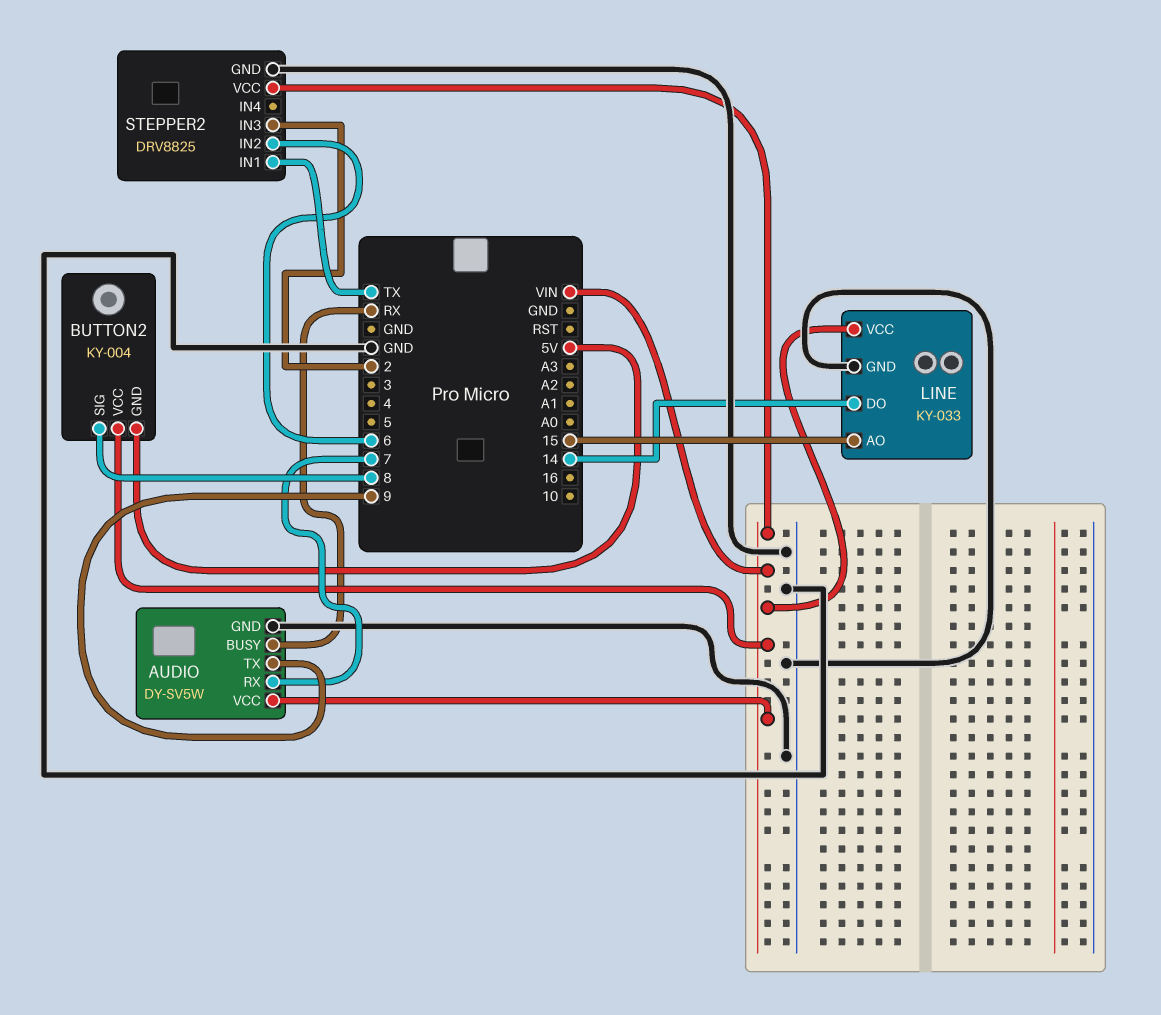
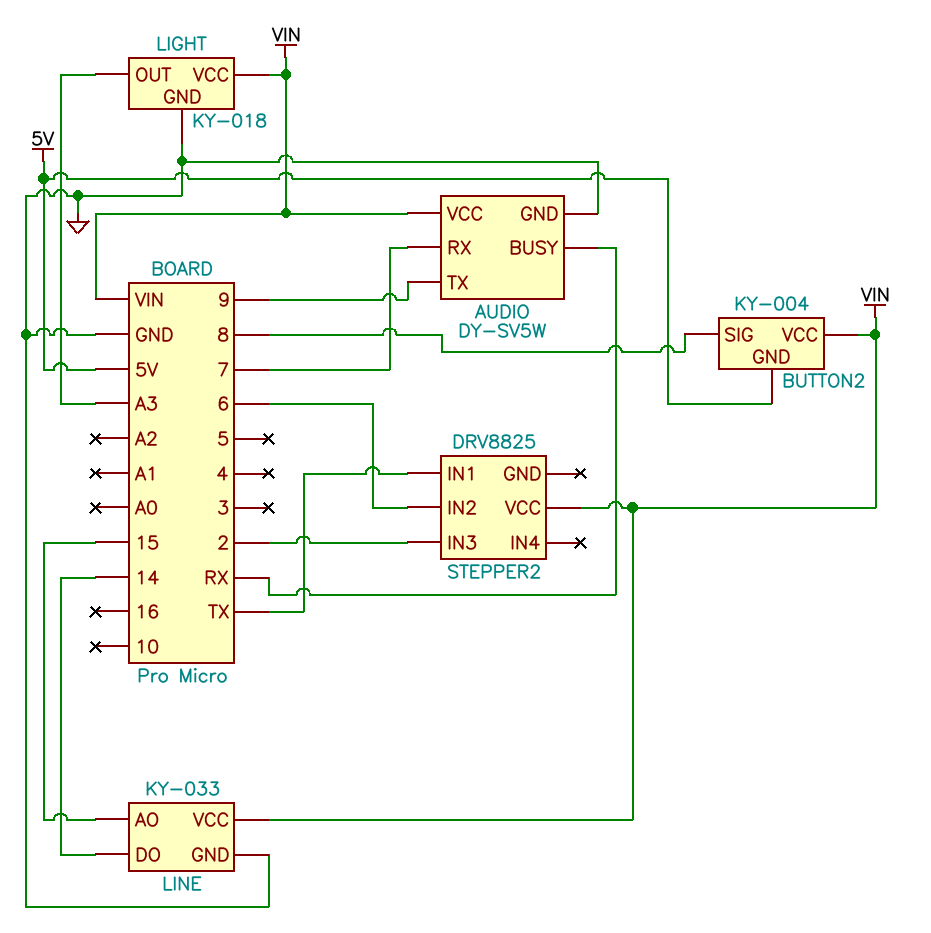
LIGHT: none -> KY-018
LIGHT pin GND: none -> GND
LIGHT pin OUT: none -> A3
LIGHT pin VCC: none -> VIN
STEPPER2 pin GND: GND -> none

